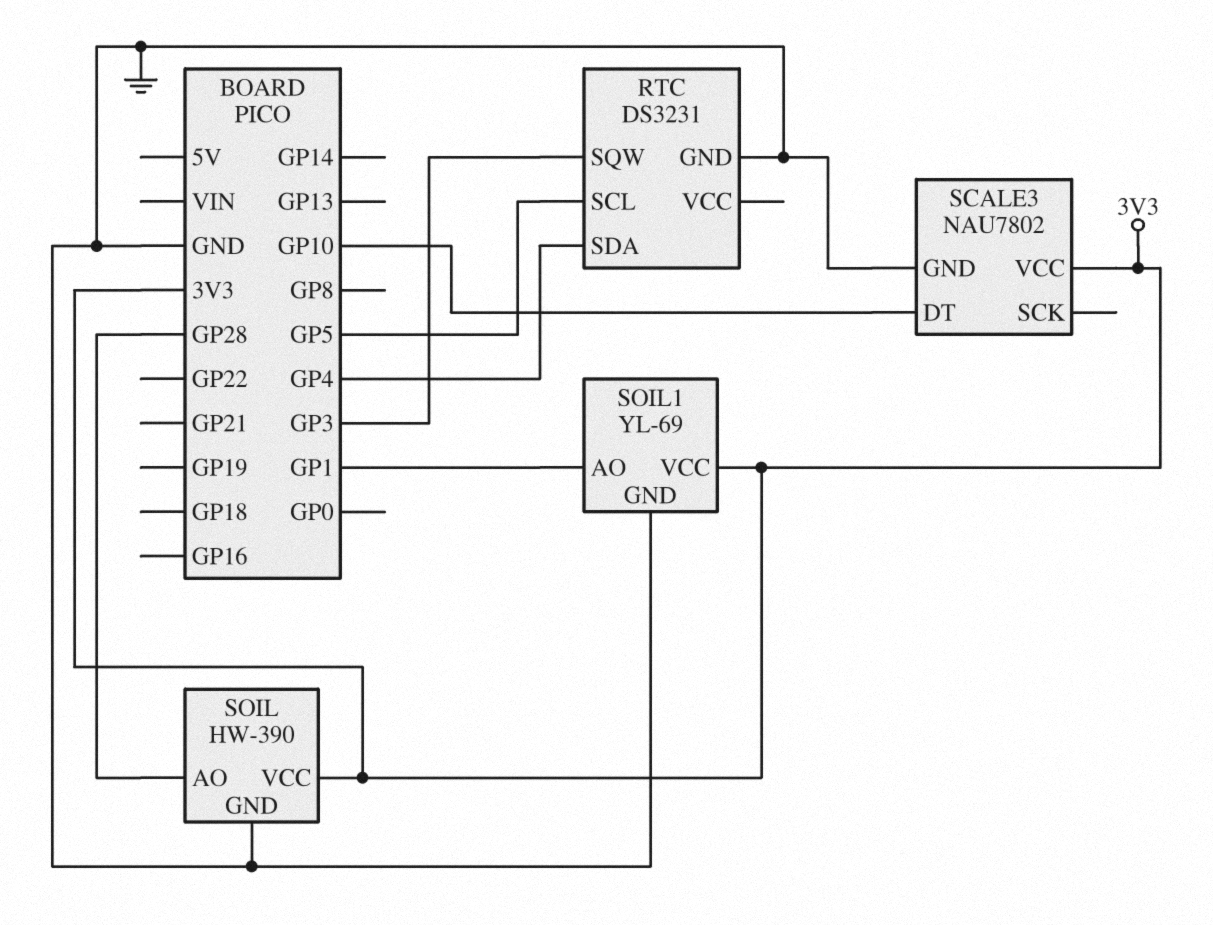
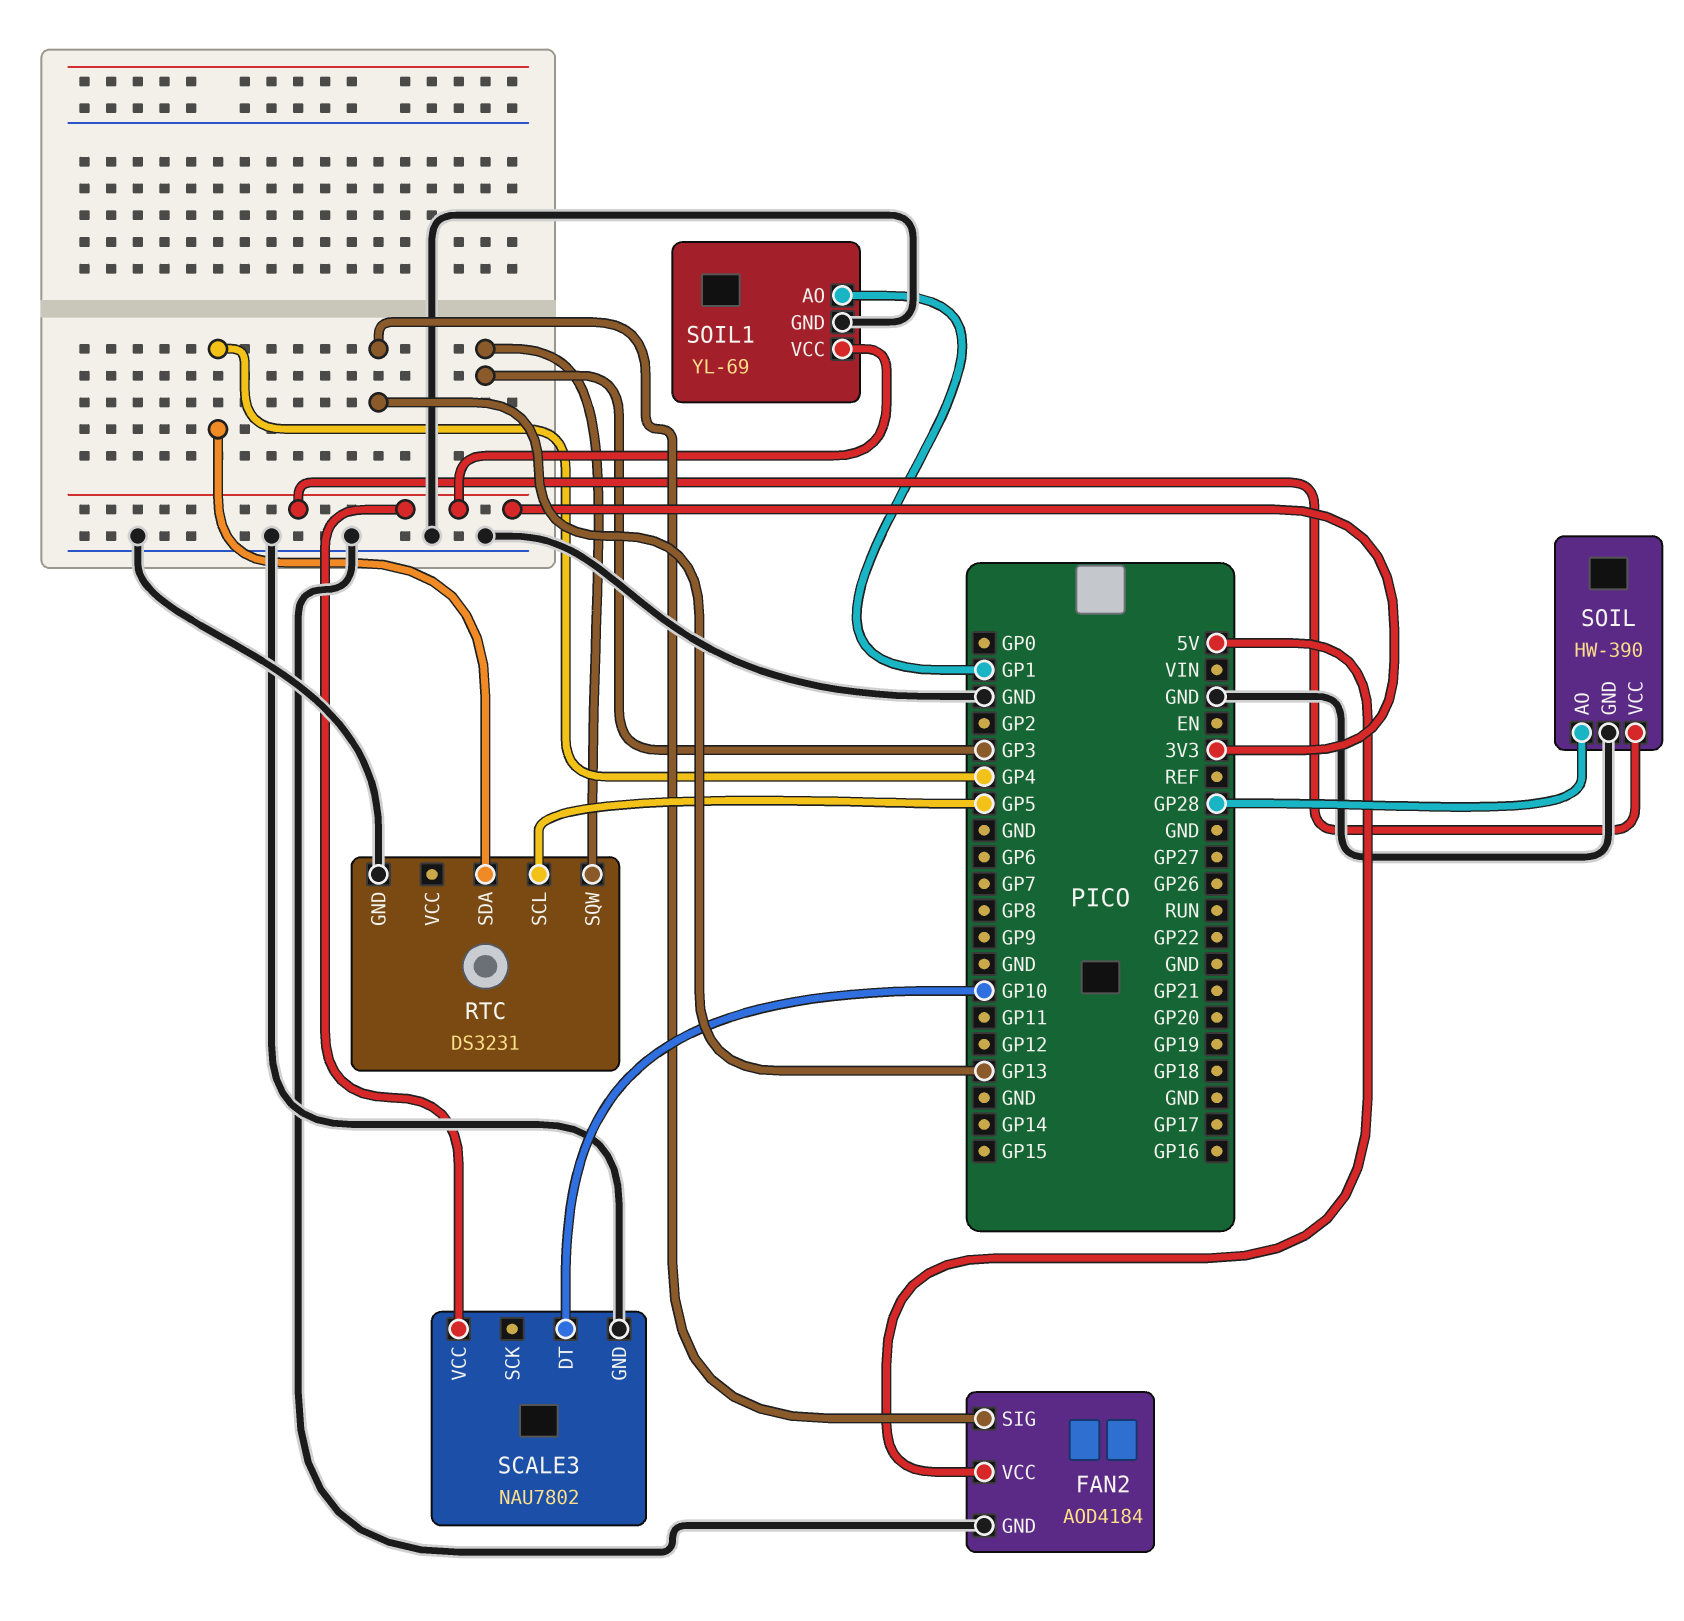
FAN2: none -> AOD4184
FAN2 pin GND: none -> GND
FAN2 pin SIG: none -> GP13
FAN2 pin VCC: none -> 5V

